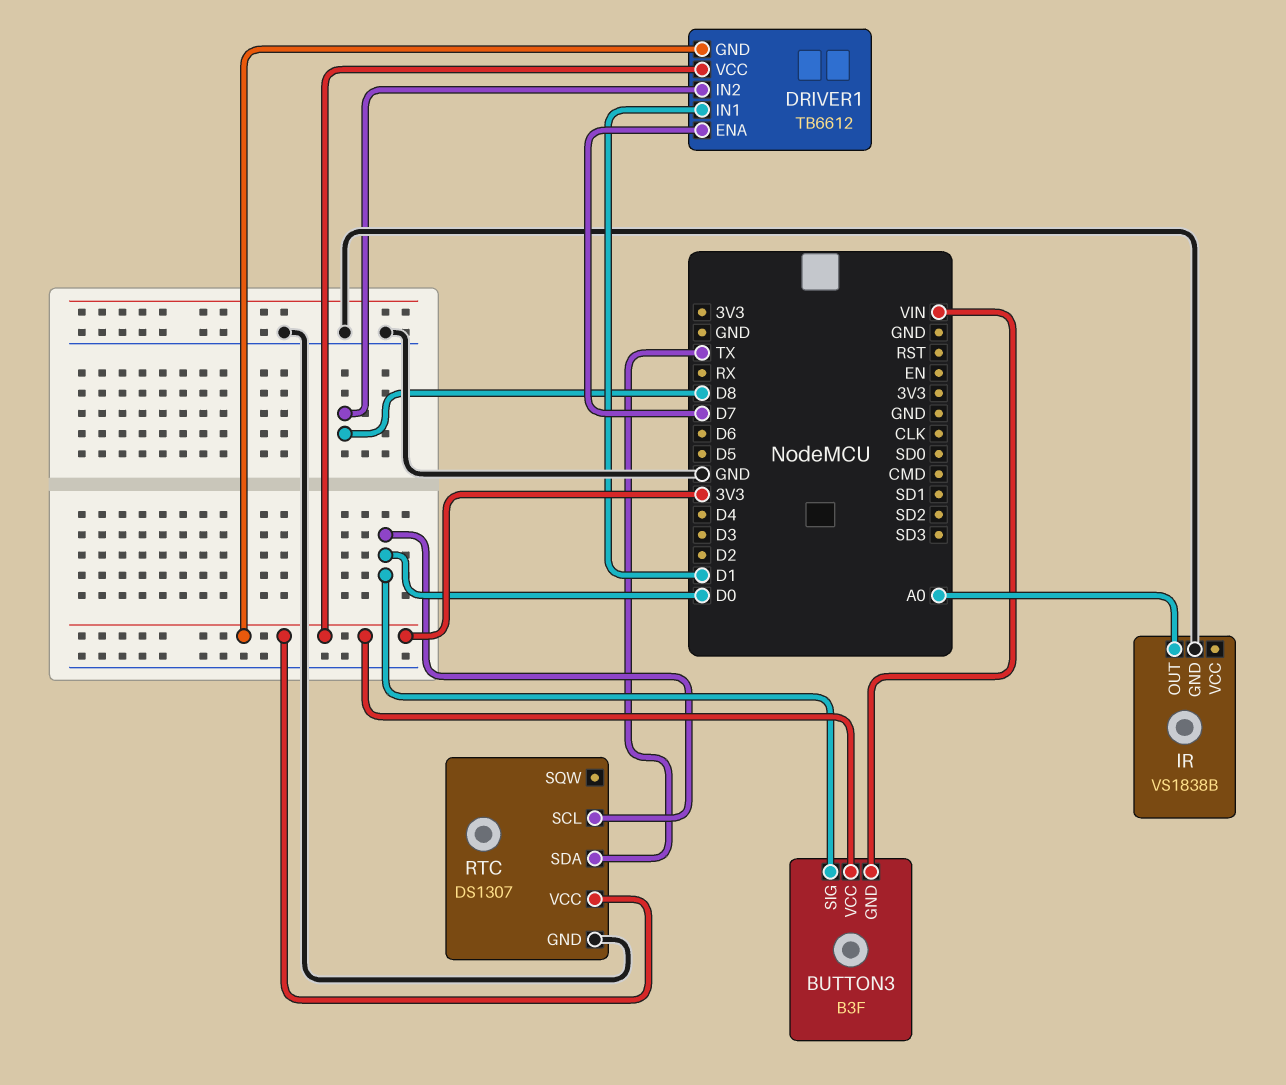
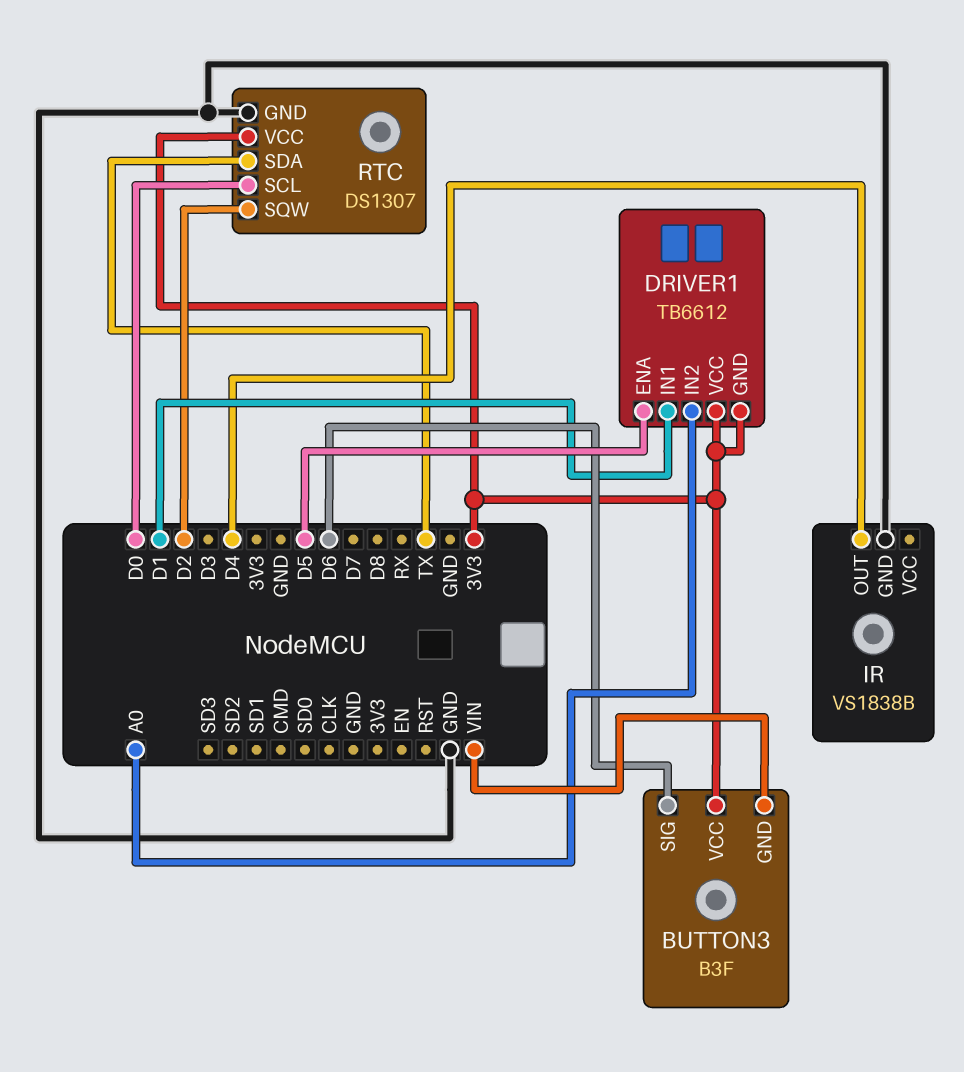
BUTTON3 pin SIG: D0 -> D6
DRIVER1 pin ENA: D7 -> D5
DRIVER1 pin IN2: D8 -> A0
IR pin OUT: A0 -> D4
RTC pin SQW: none -> D2

